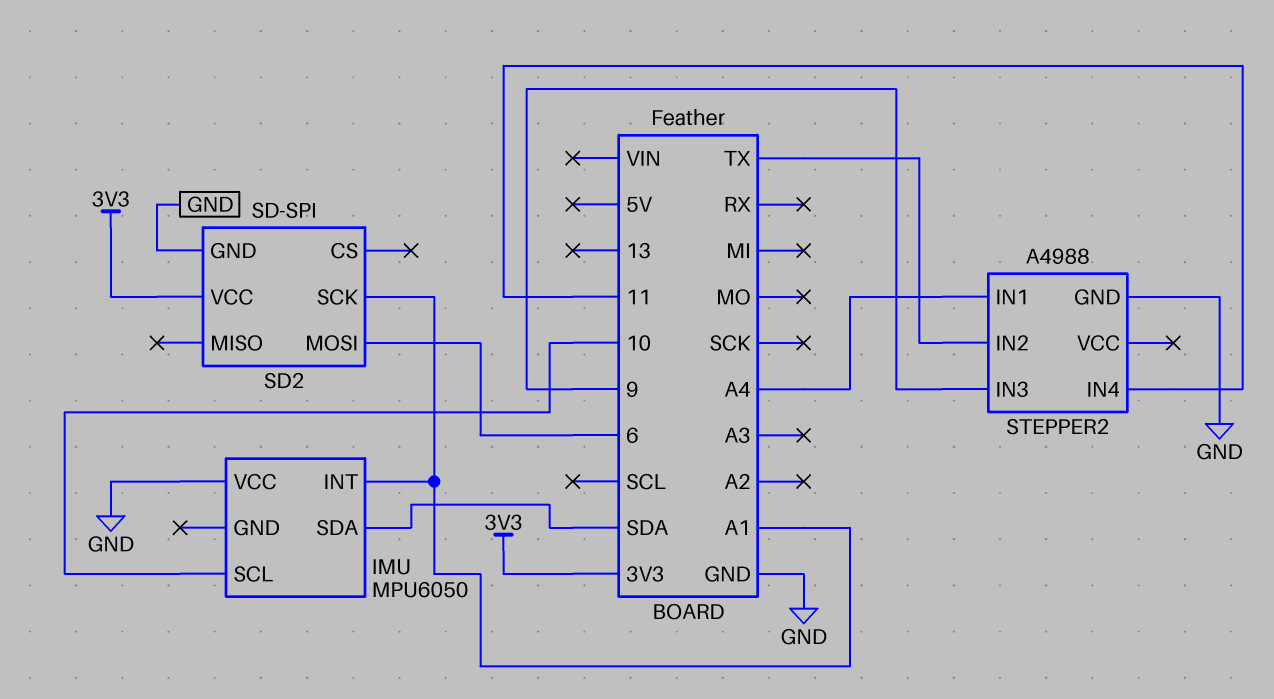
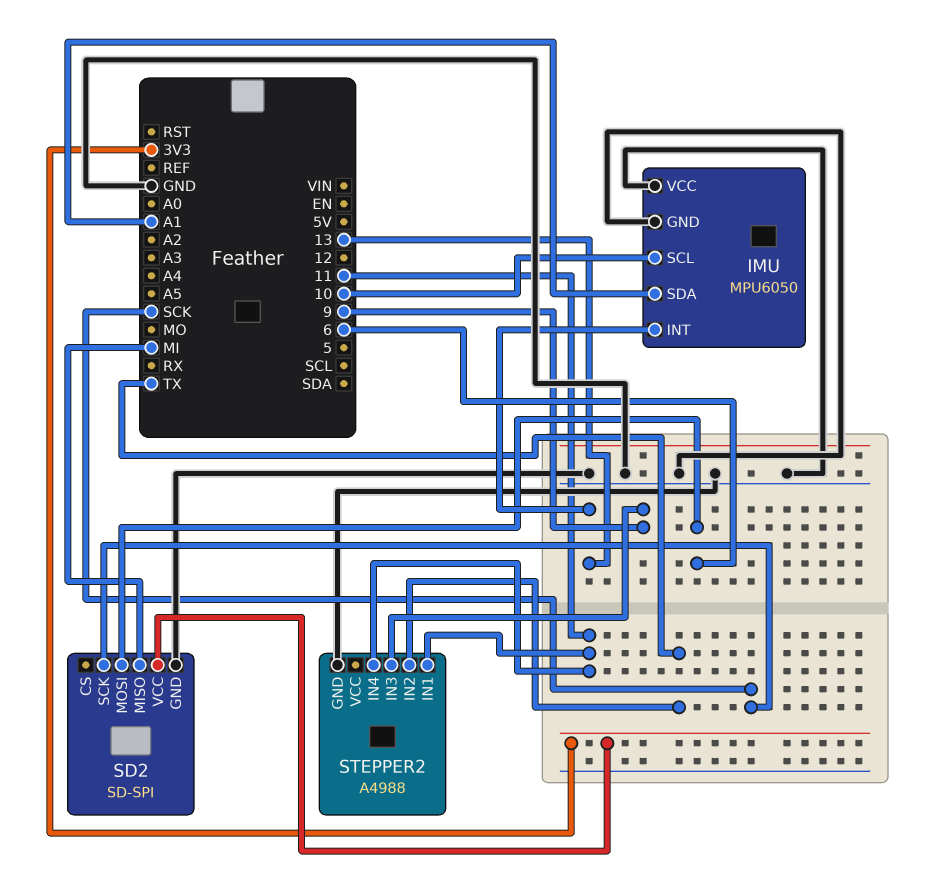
IMU pin GND: none -> GND
IMU pin INT: A1 -> 13
IMU pin SDA: SDA -> A1
SD2 pin MISO: none -> MI
SD2 pin SCK: A1 -> SCK
STEPPER2 pin IN1: A4 -> 11

